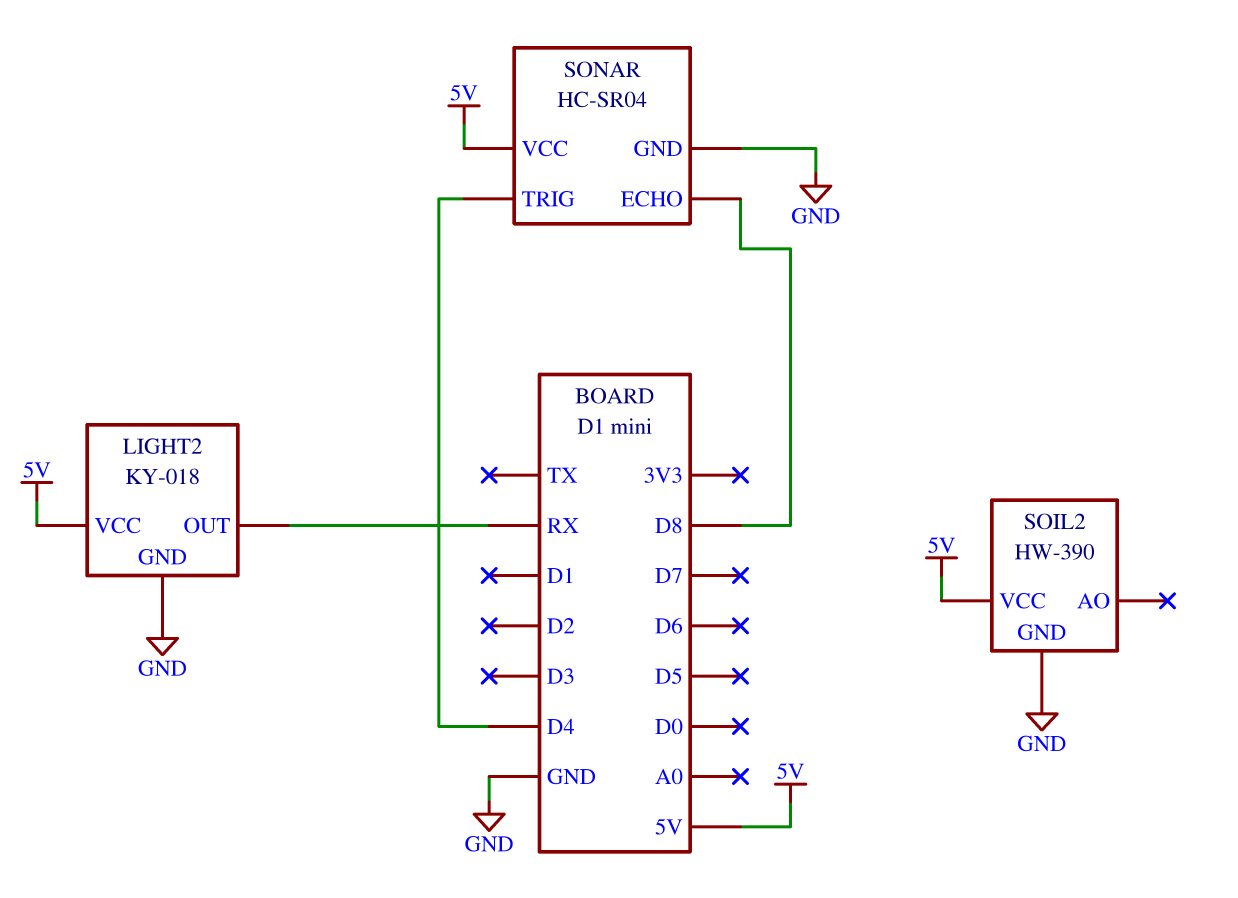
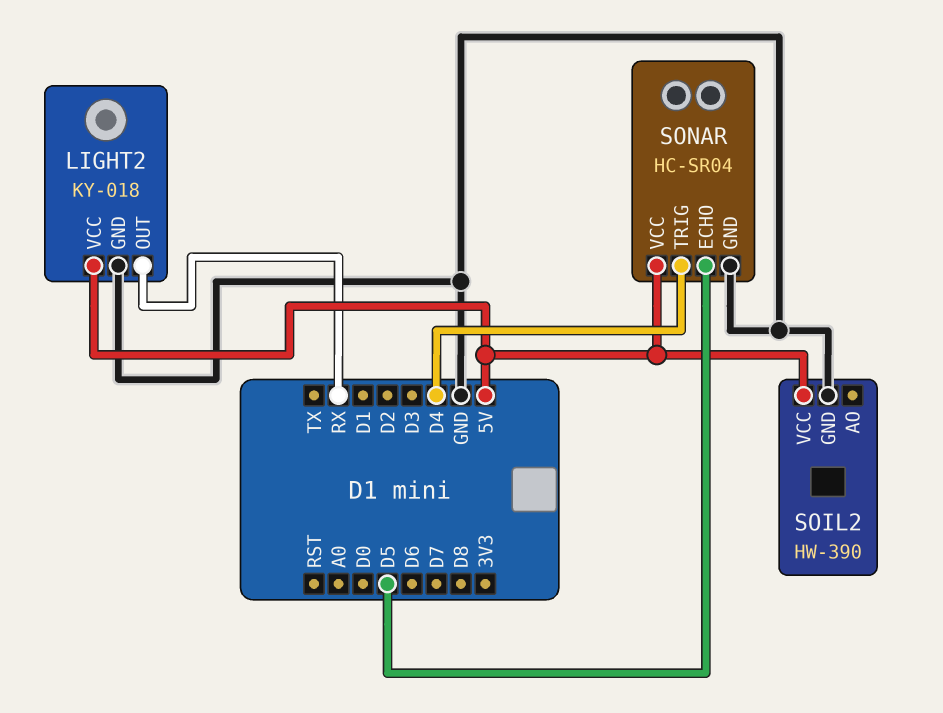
SONAR pin ECHO: D8 -> D5

